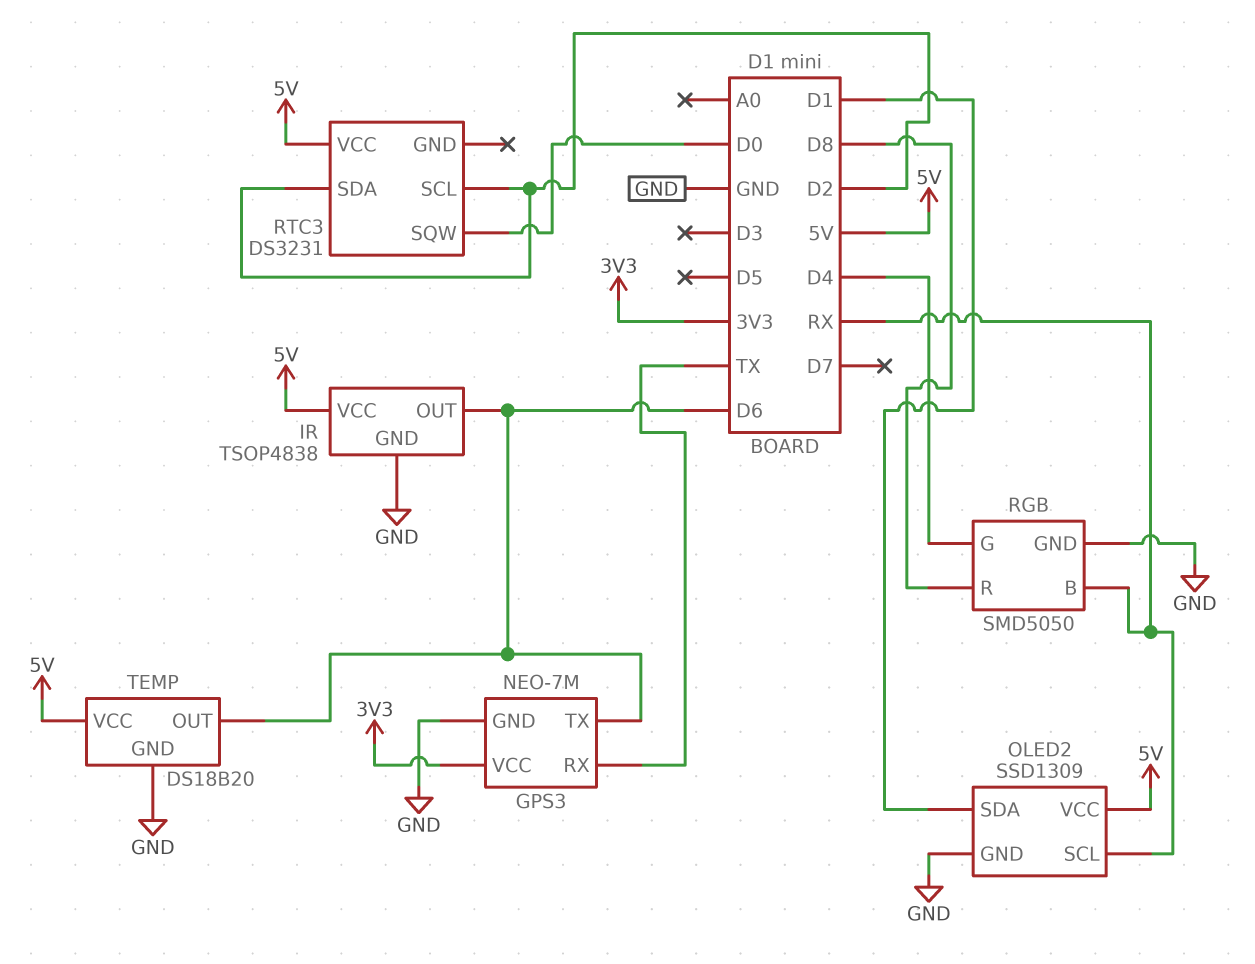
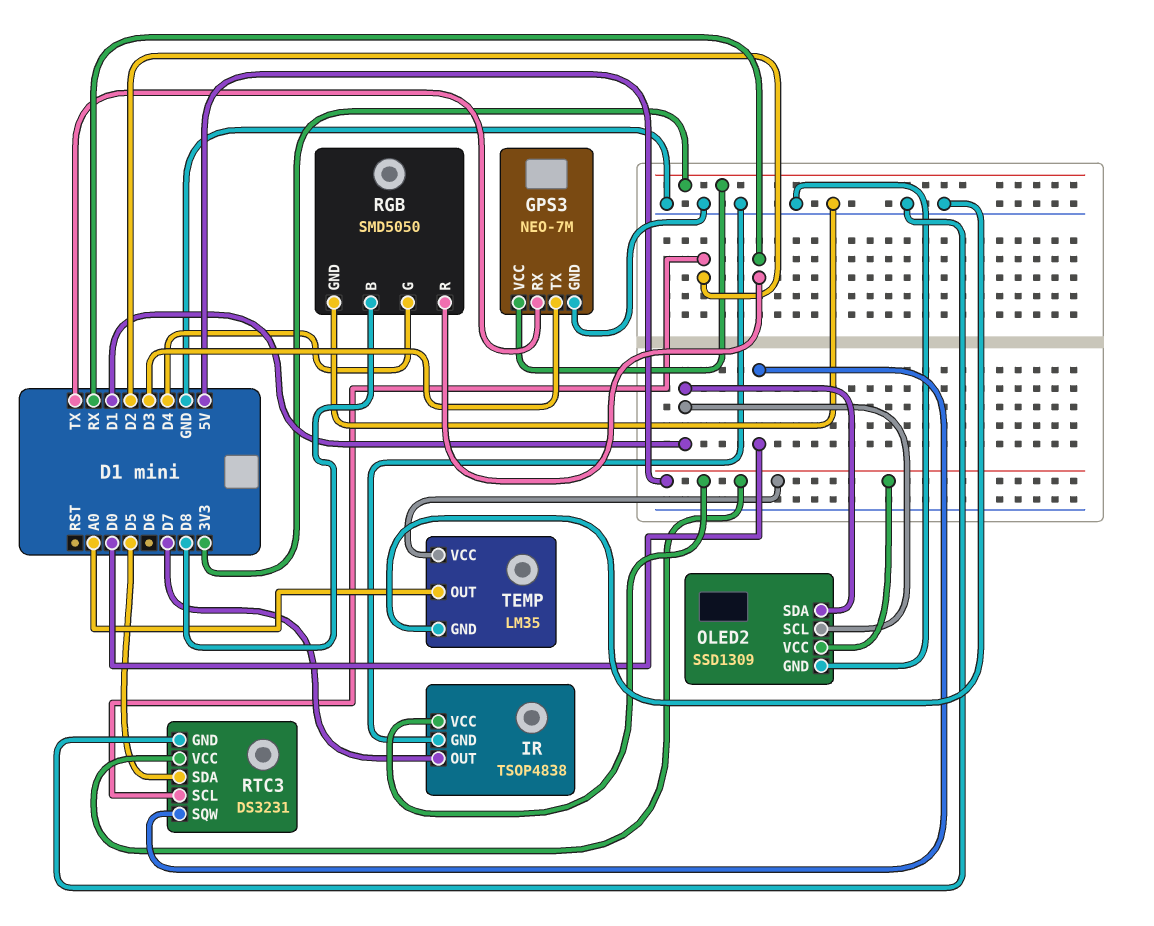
GPS3 pin TX: D6 -> D3
IR pin OUT: D6 -> D7
OLED2 pin SCL: RX -> D1
RGB pin B: RX -> D8
RGB pin R: D8 -> RX
RTC3 pin GND: none -> GND
RTC3 pin SDA: D2 -> D5
TEMP: DS18B20 -> LM35
TEMP pin OUT: D6 -> A0

